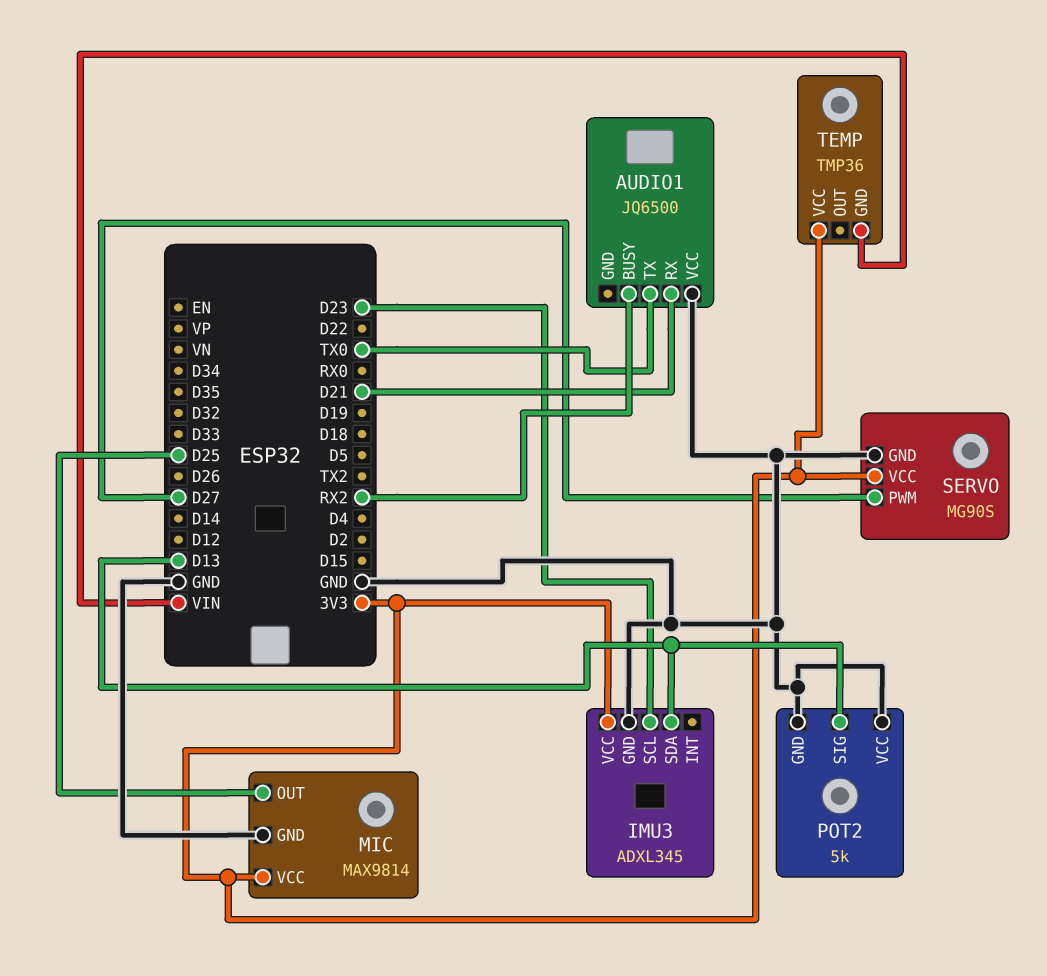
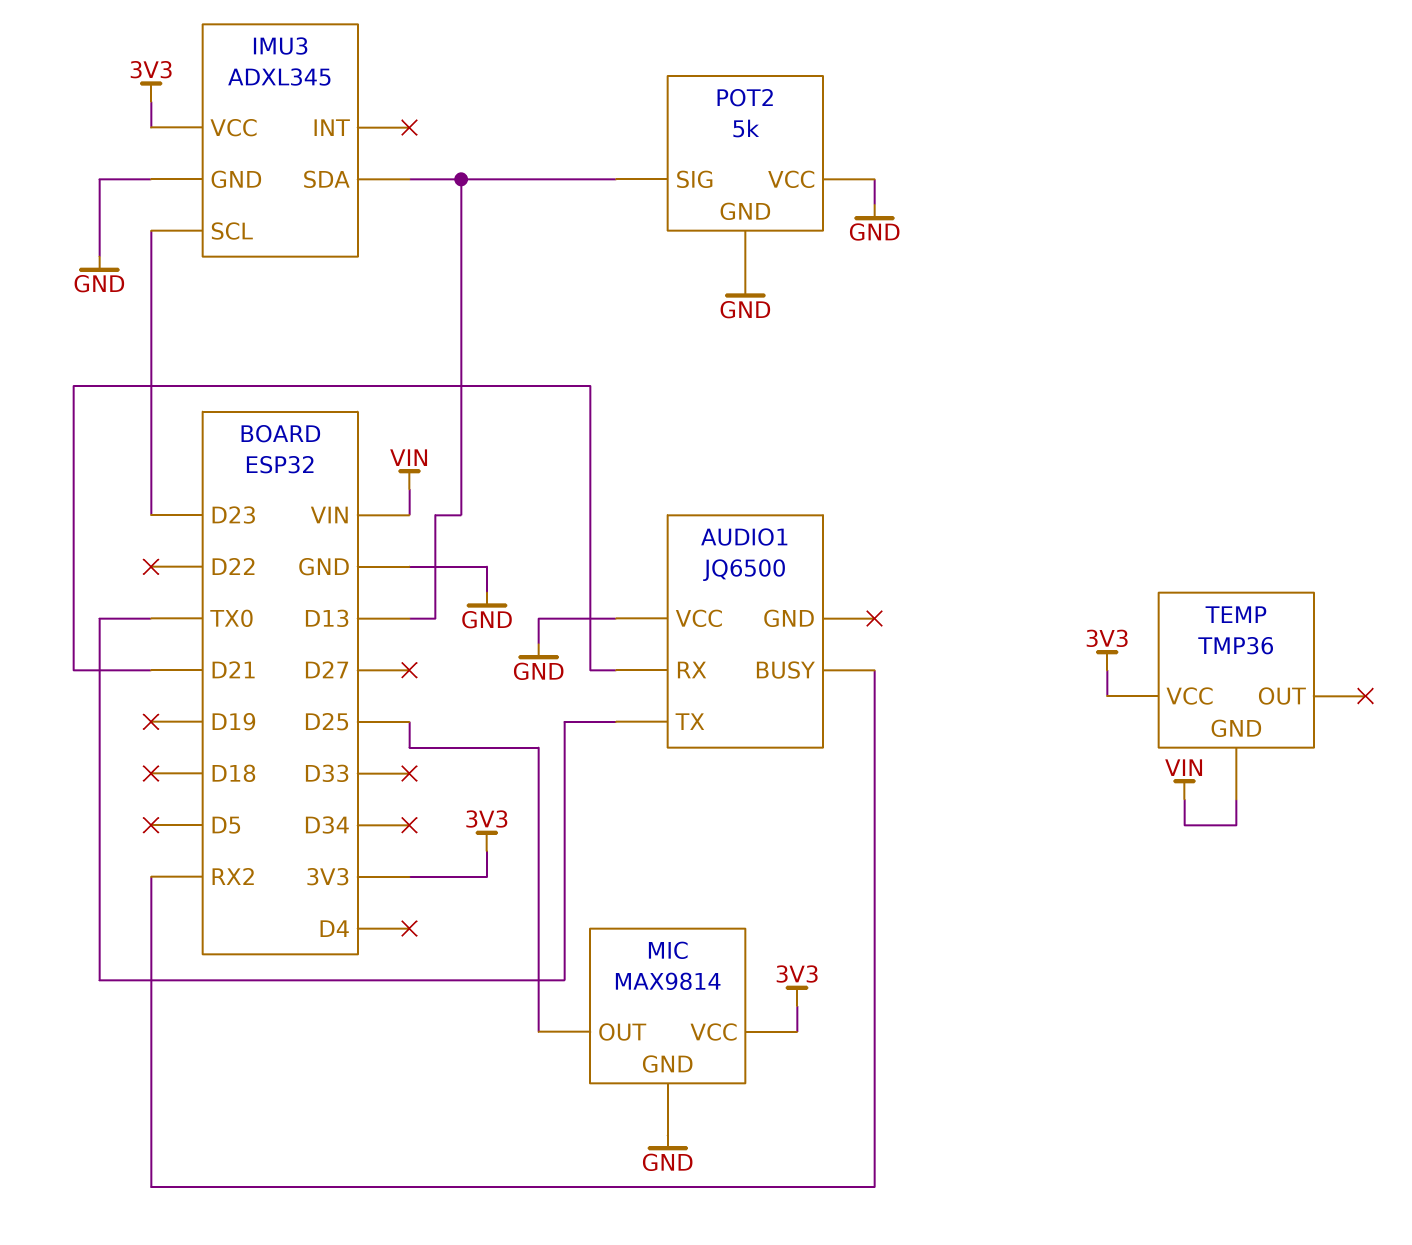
SERVO: MG90S -> none
SERVO pin GND: GND -> none
SERVO pin PWM: D27 -> none
SERVO pin VCC: 3V3 -> none

